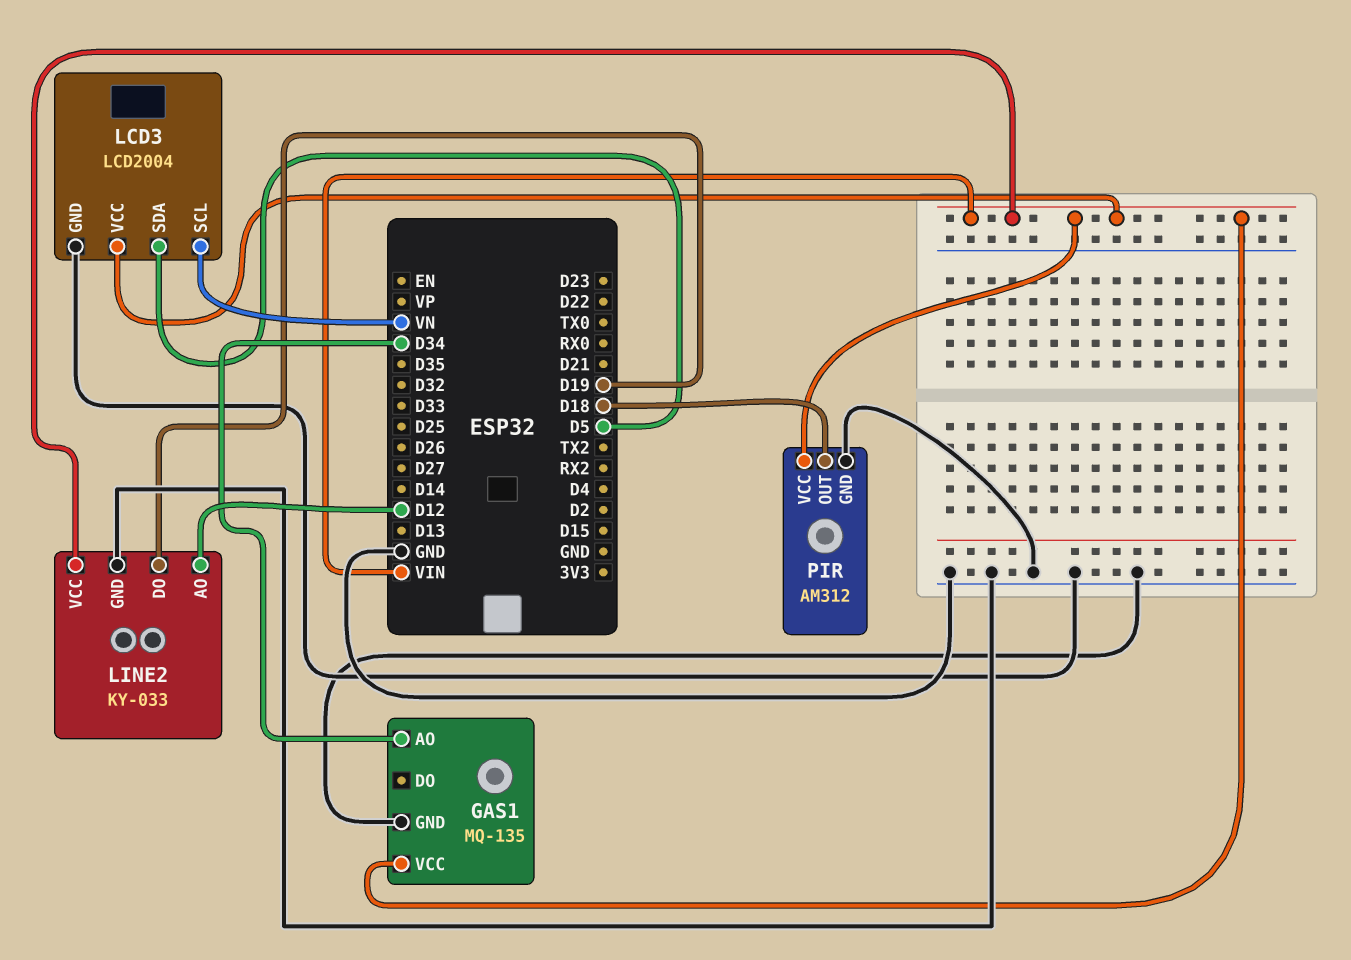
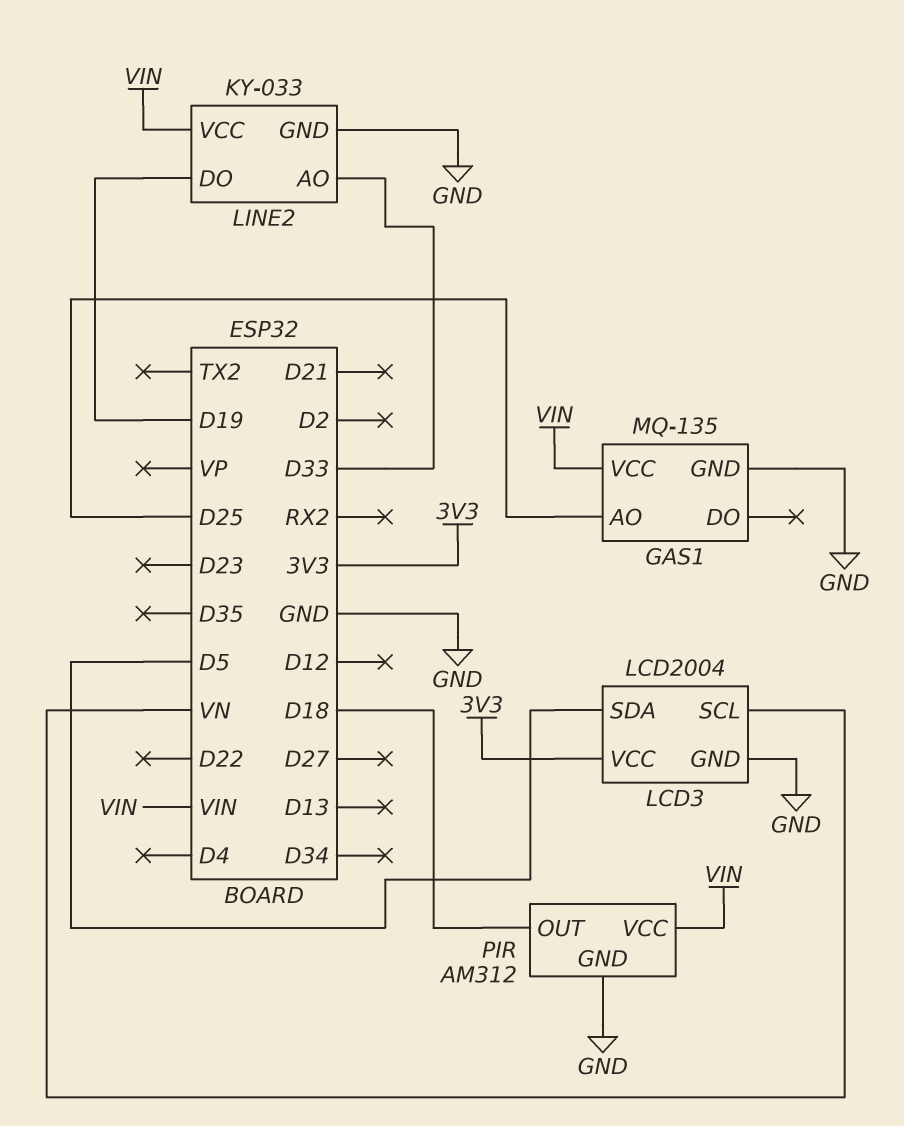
GAS1 pin AO: D34 -> D25
LCD3 pin VCC: VIN -> 3V3
LINE2 pin AO: D12 -> D33

